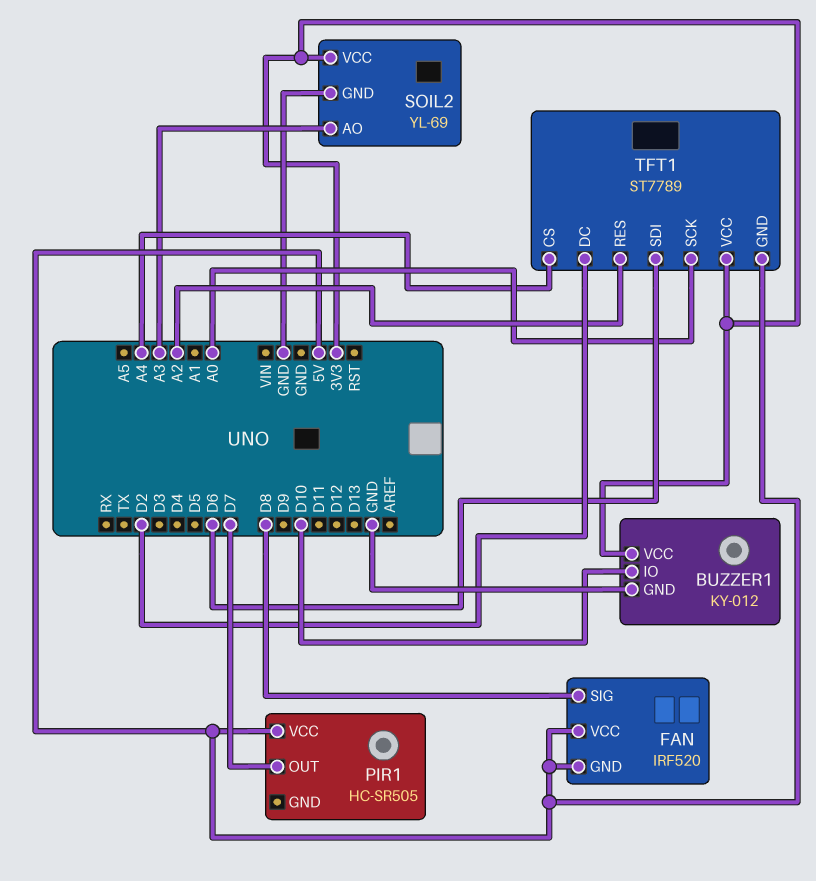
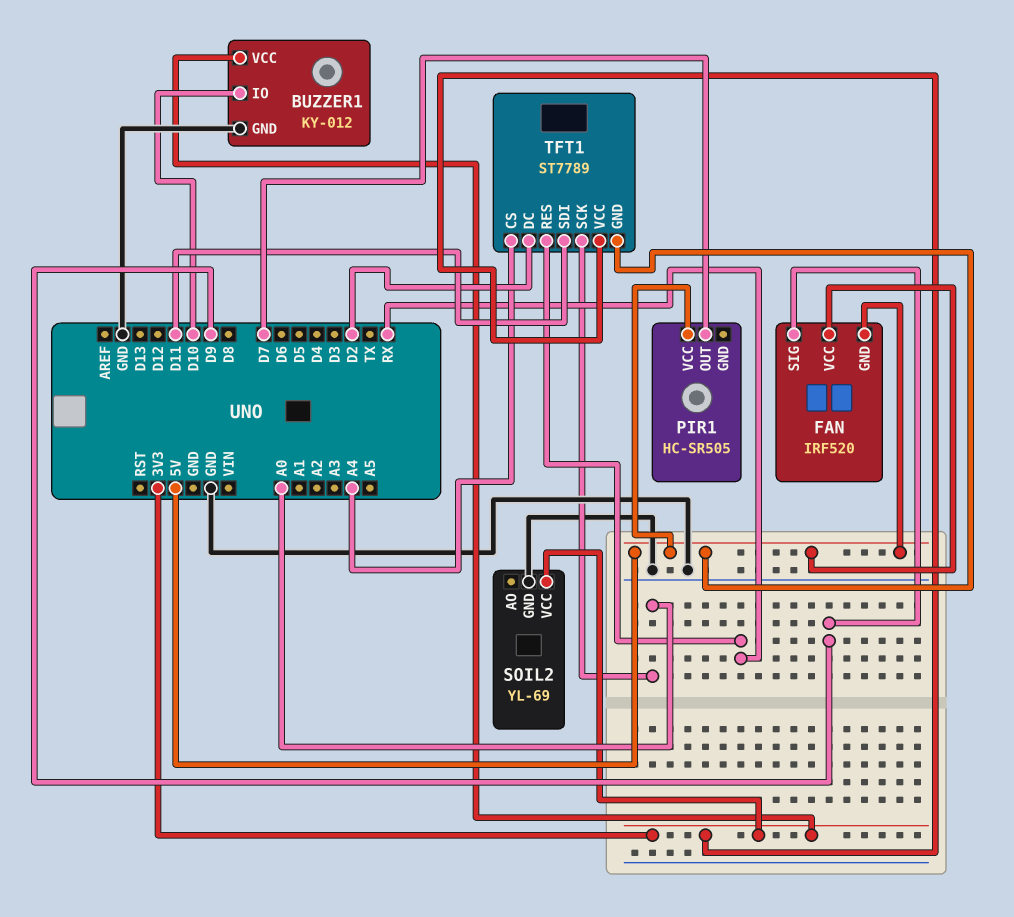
FAN pin SIG: D8 -> D9
SOIL2 pin AO: A3 -> none
TFT1 pin RES: A2 -> RX
TFT1 pin SDI: D6 -> D11

